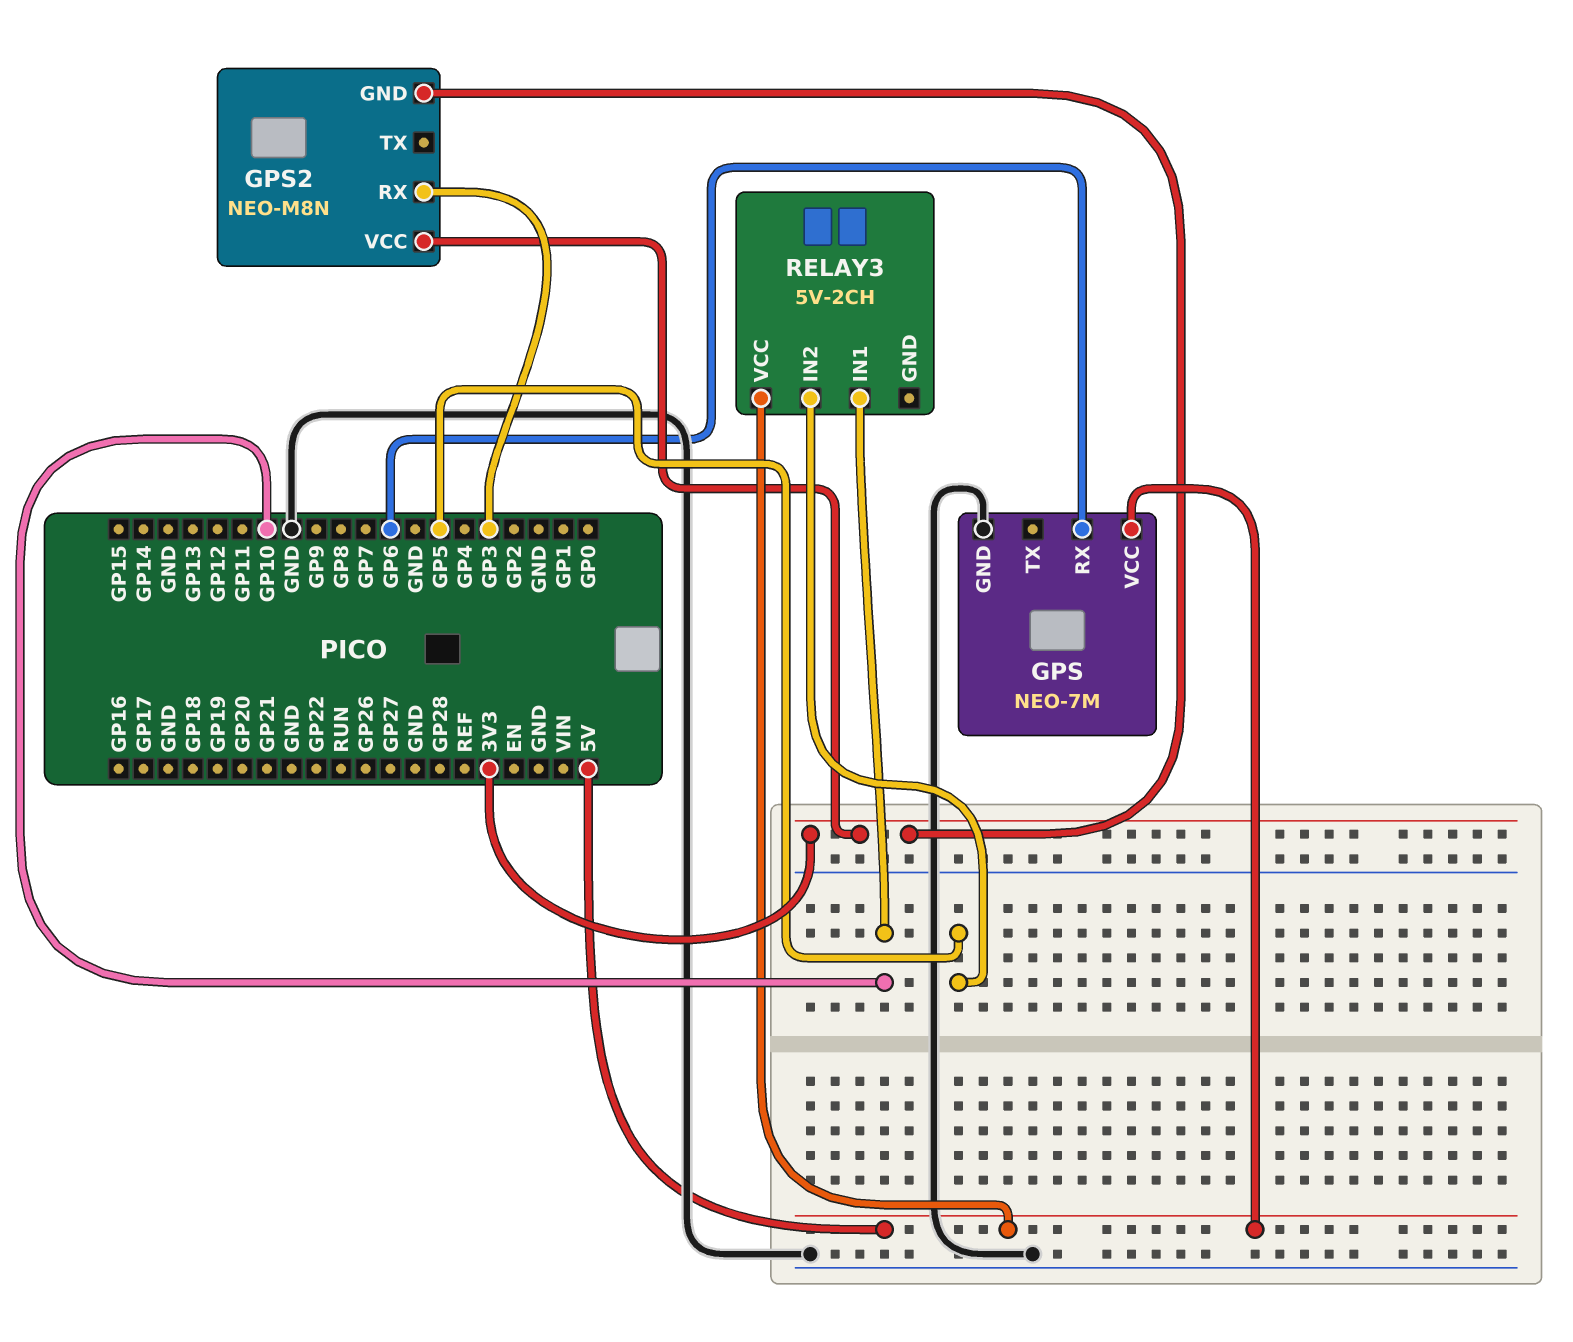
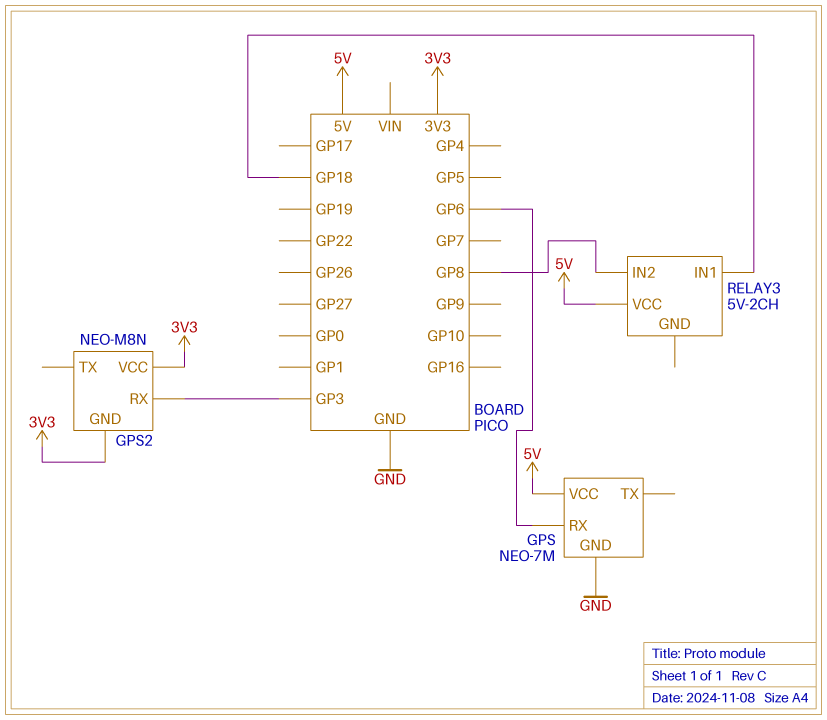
RELAY3 pin IN1: GP10 -> GP18
RELAY3 pin IN2: GP5 -> GP8

